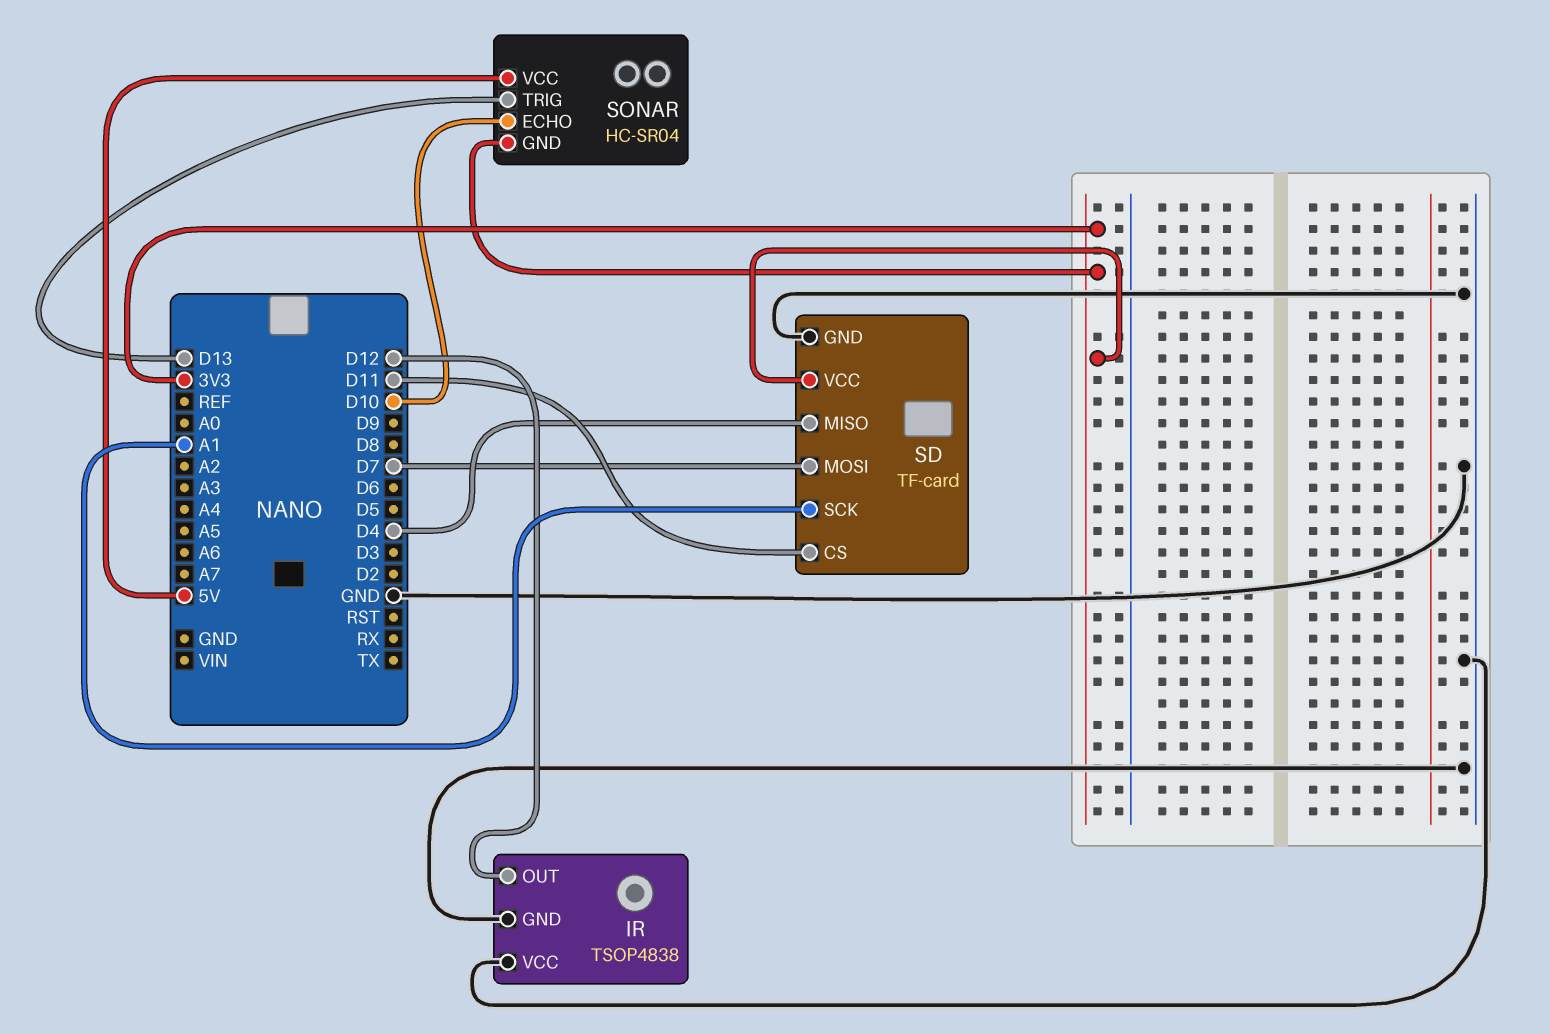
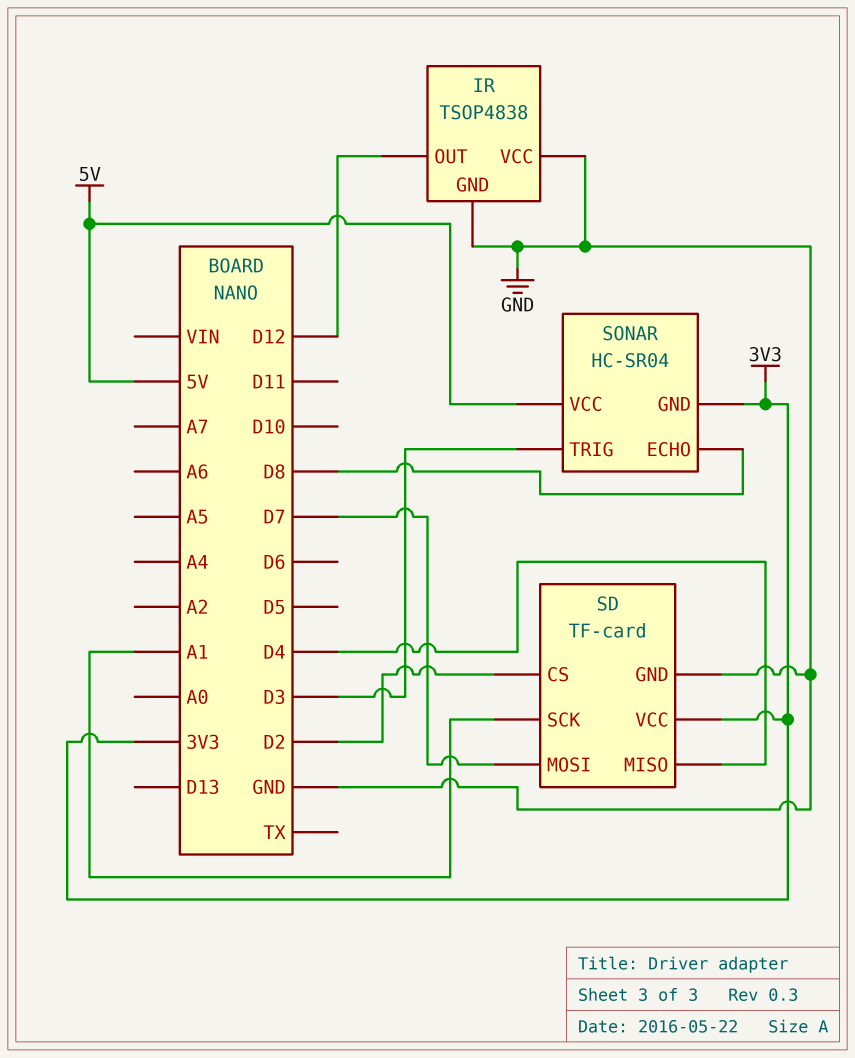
SD pin CS: D11 -> D2
SONAR pin ECHO: D10 -> D8
SONAR pin TRIG: D13 -> D3

